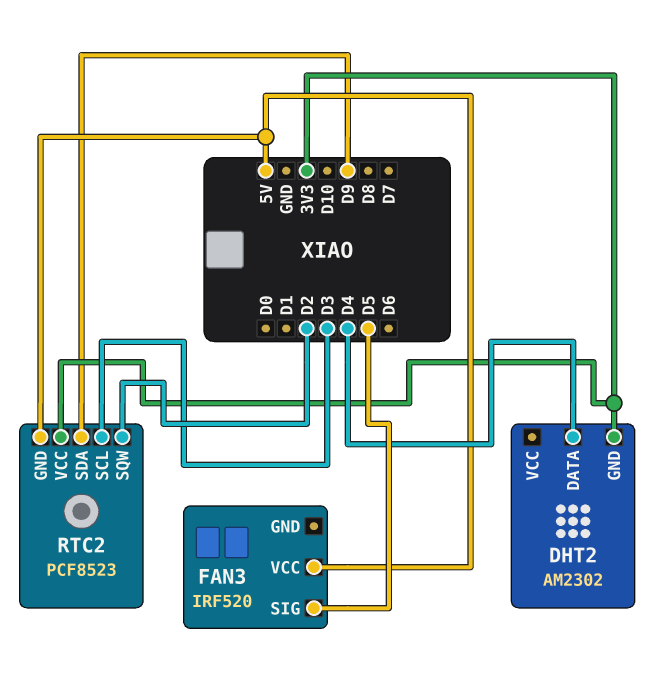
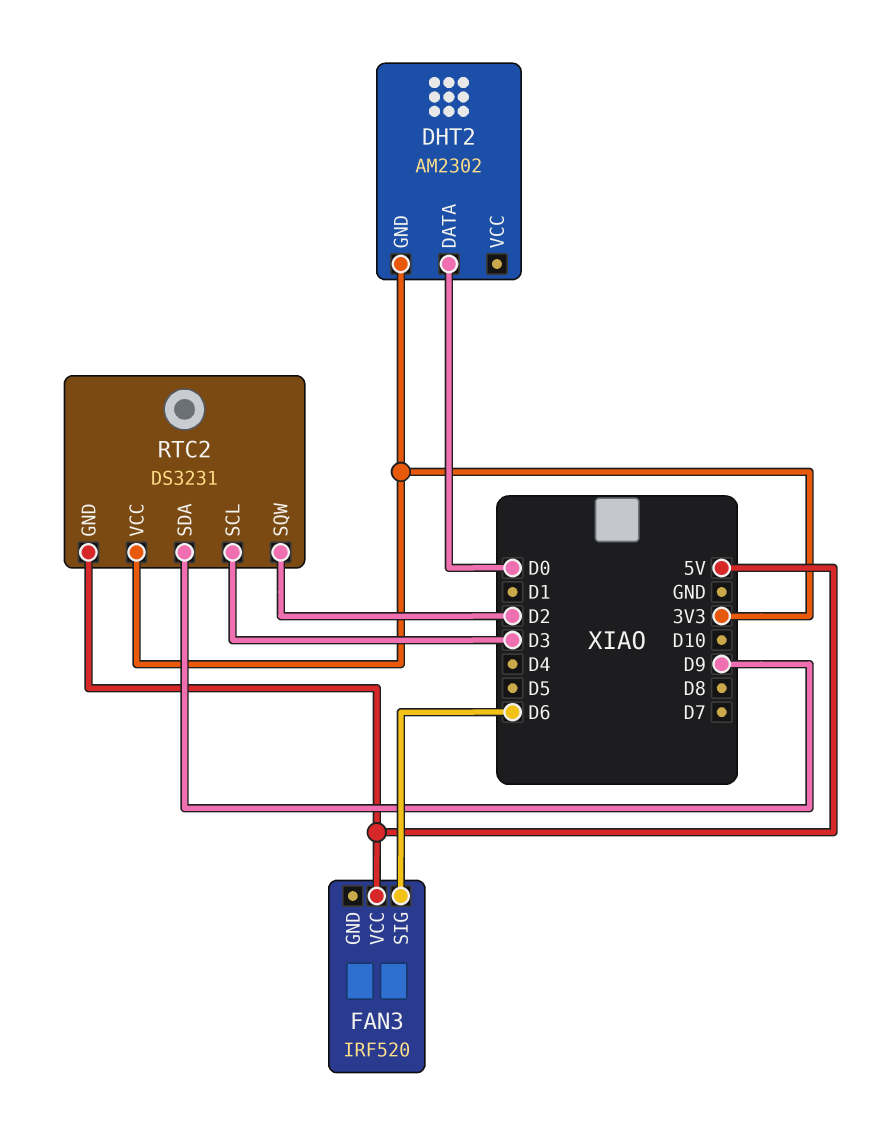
DHT2 pin DATA: D4 -> D0
FAN3 pin SIG: D5 -> D6
RTC2: PCF8523 -> DS3231

